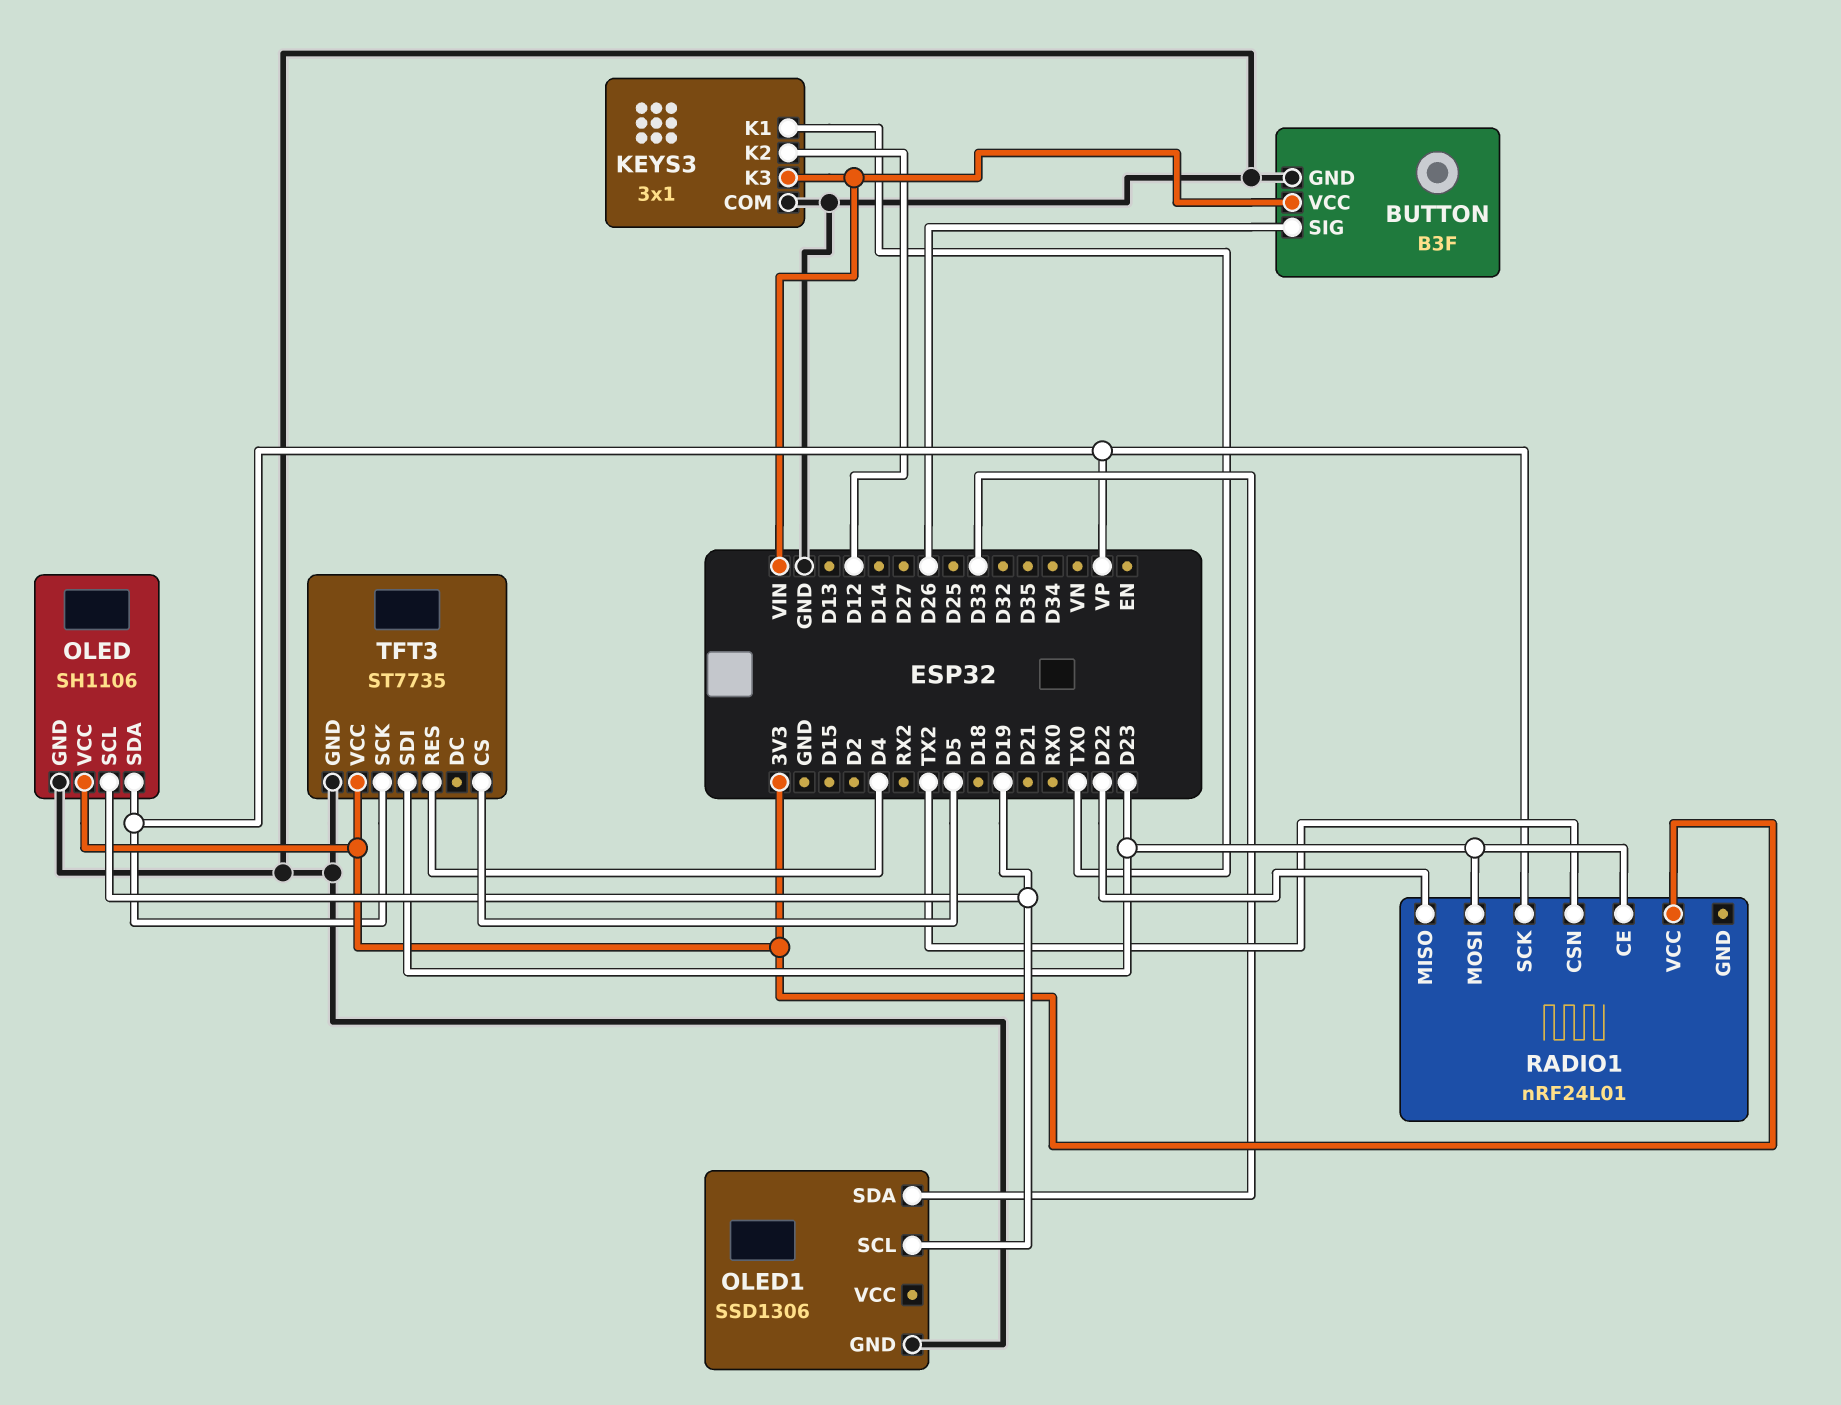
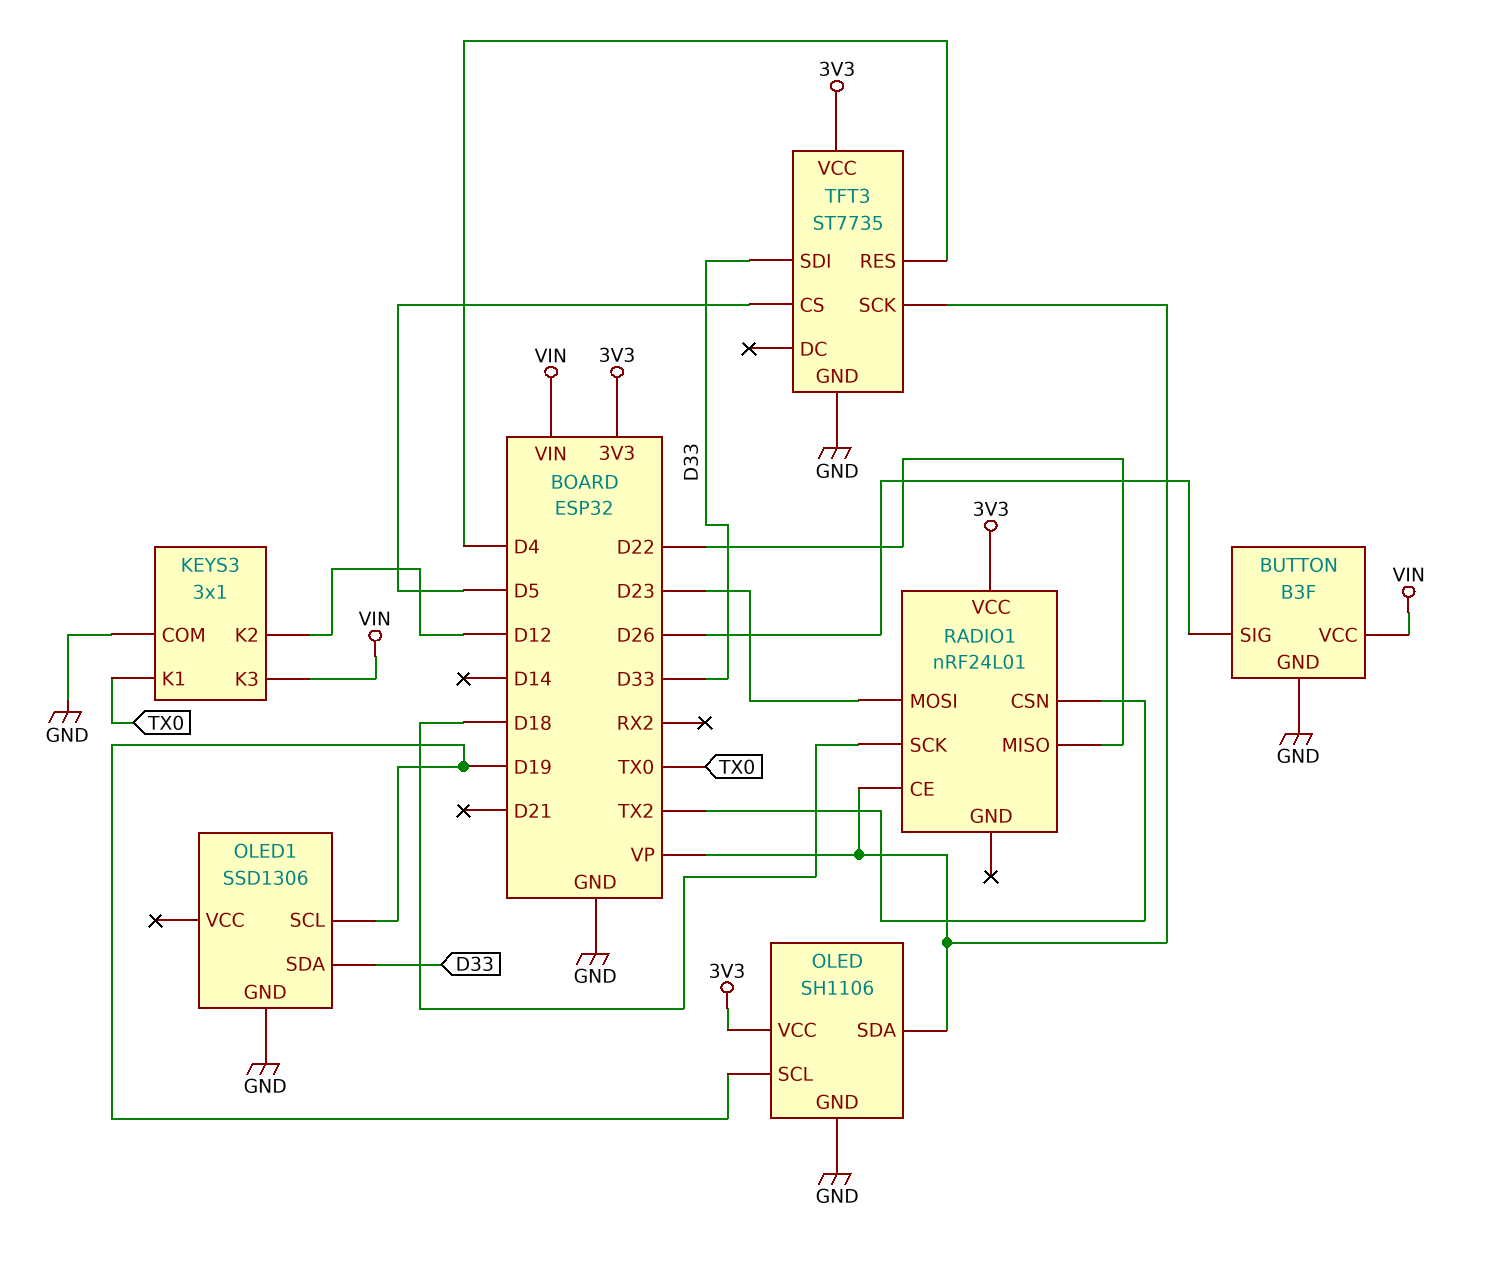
RADIO1 pin CE: D23 -> VP
RADIO1 pin SCK: VP -> D18
TFT3 pin SDI: D23 -> D33

